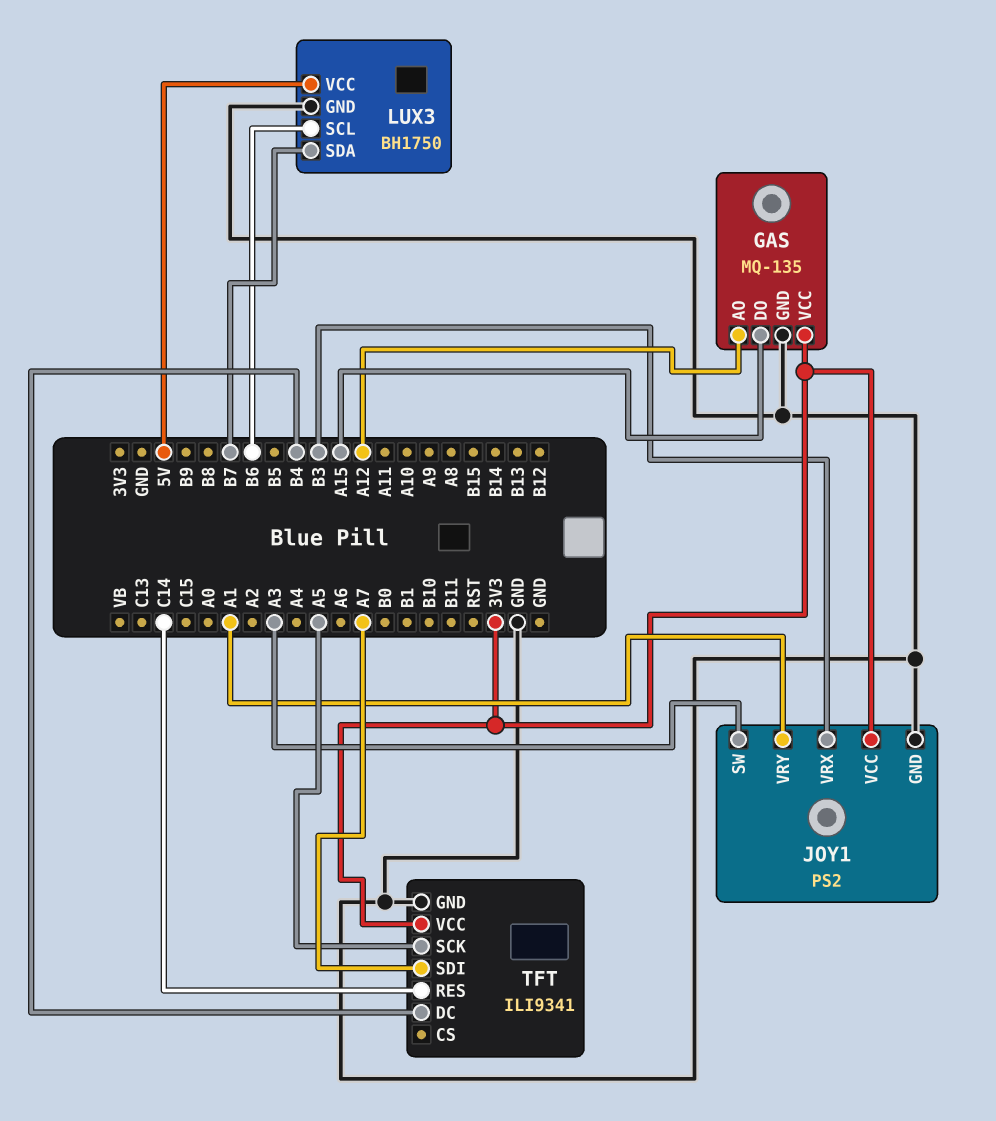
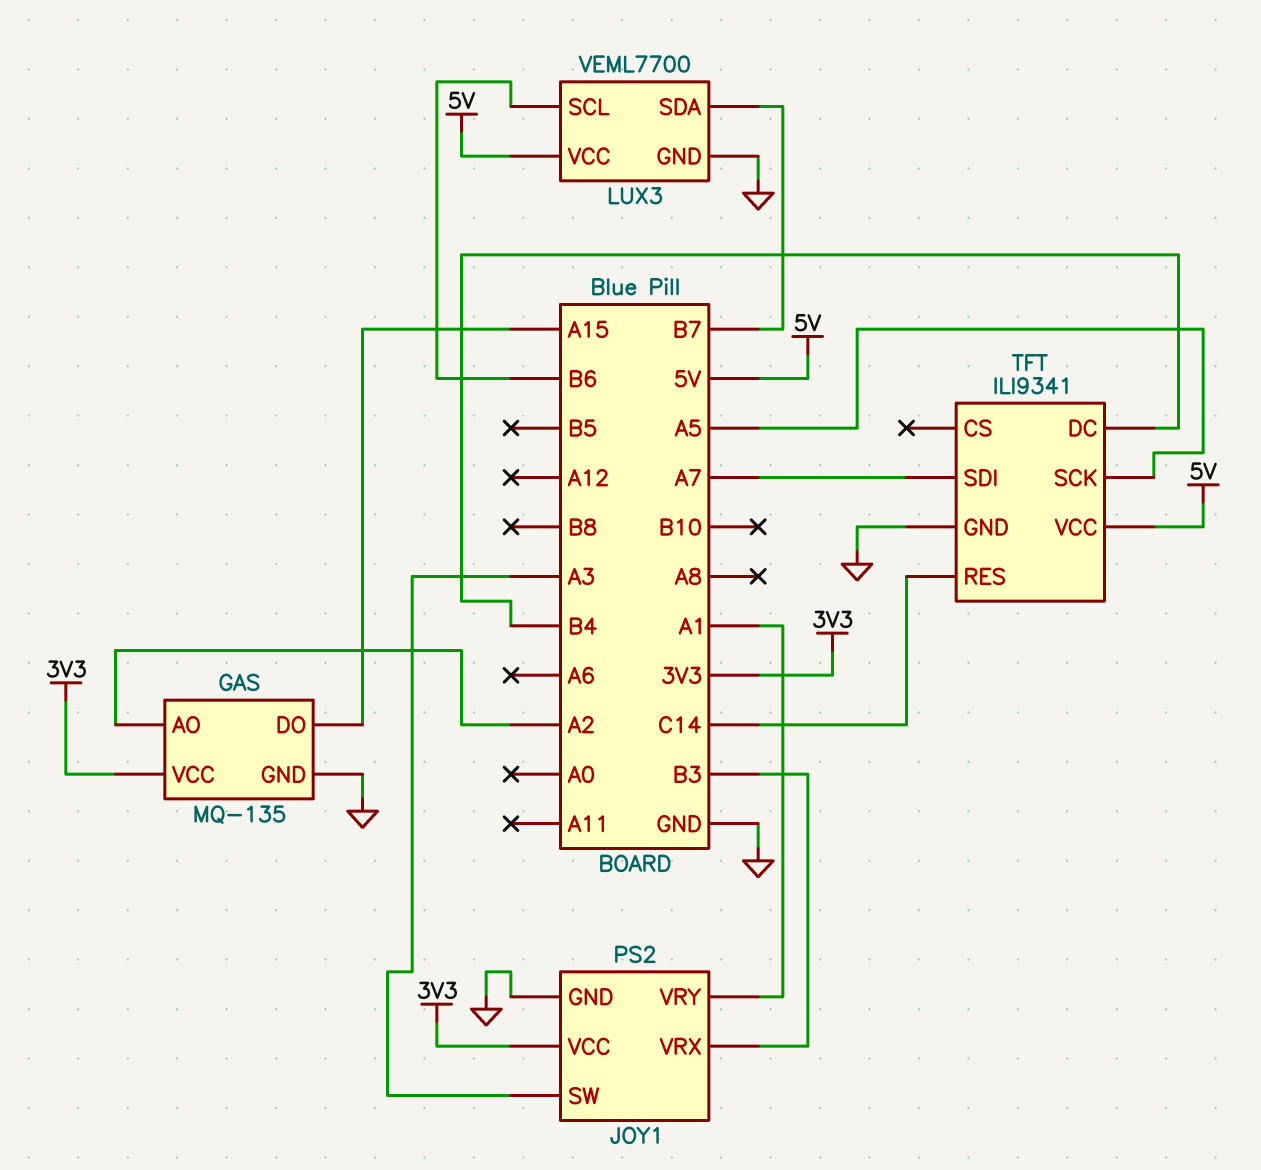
GAS pin AO: A12 -> A2
LUX3: BH1750 -> VEML7700
TFT pin VCC: 3V3 -> 5V

